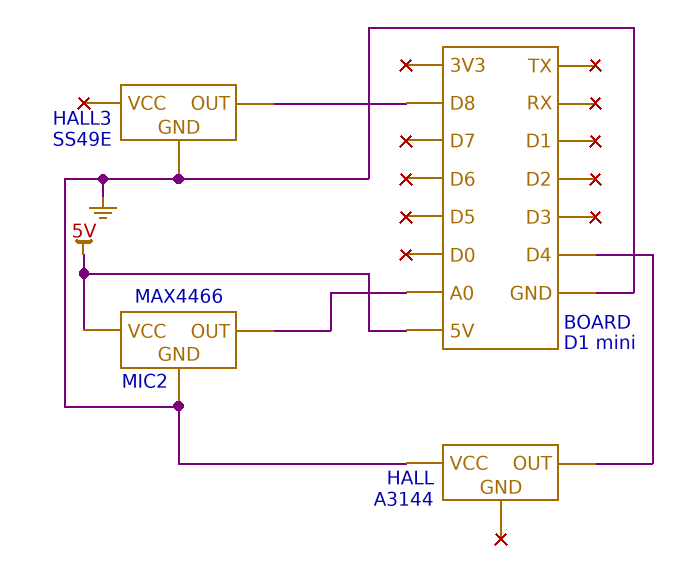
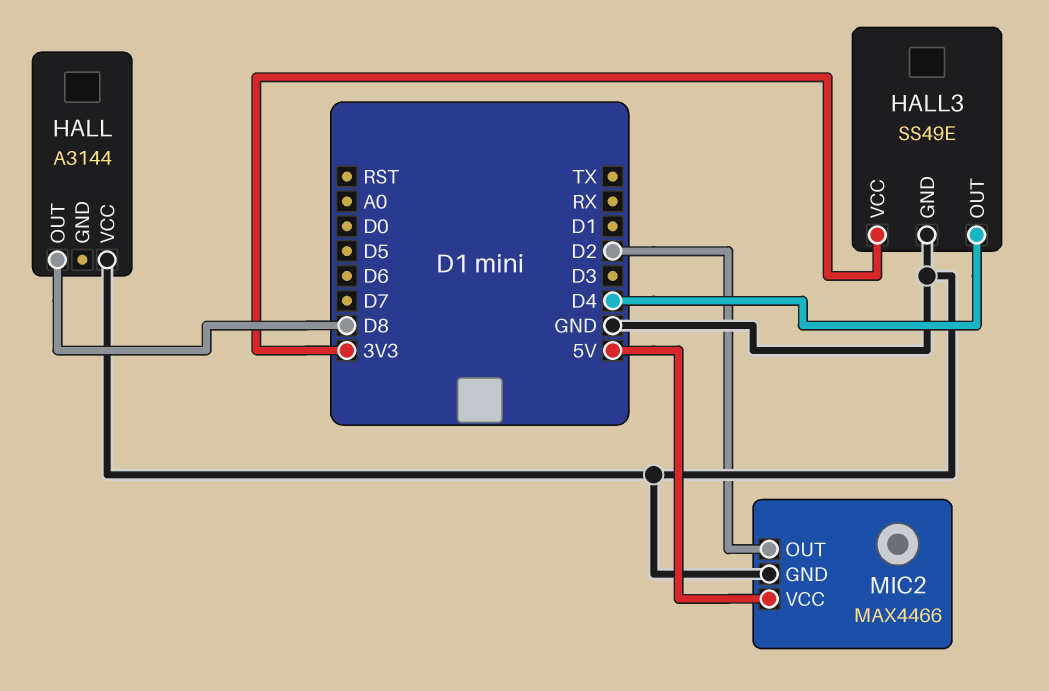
HALL pin OUT: D4 -> D8
HALL3 pin OUT: D8 -> D4
HALL3 pin VCC: none -> 3V3
MIC2 pin OUT: A0 -> D2

